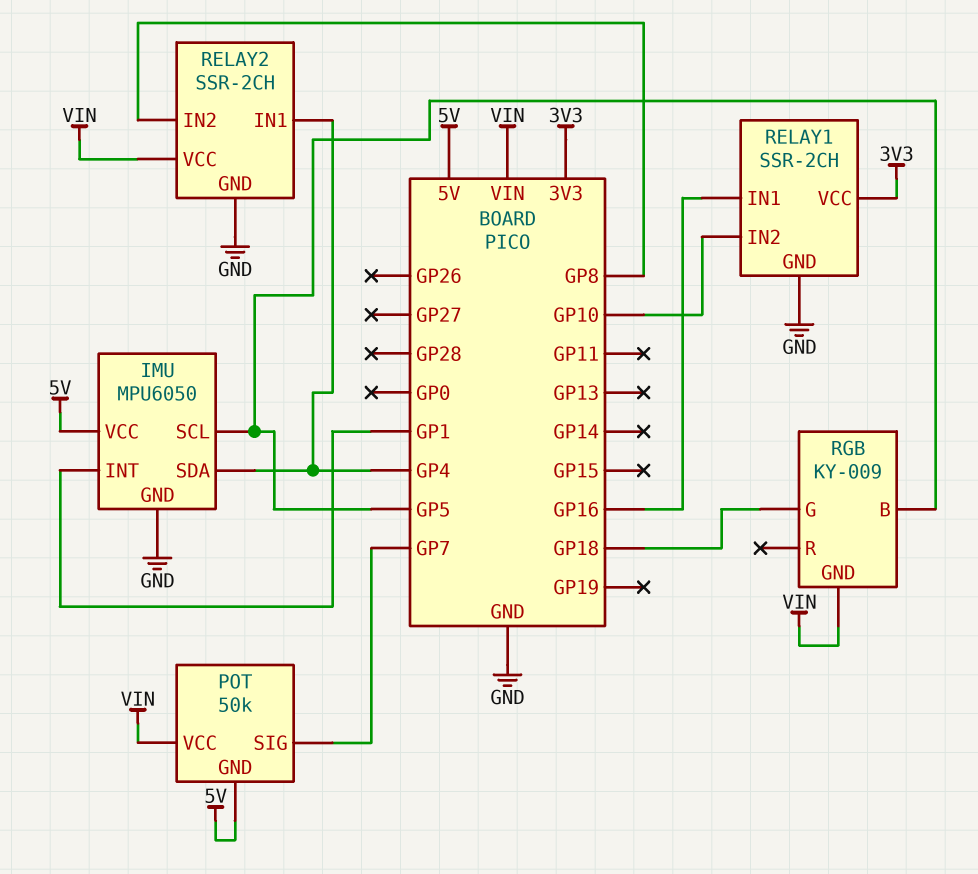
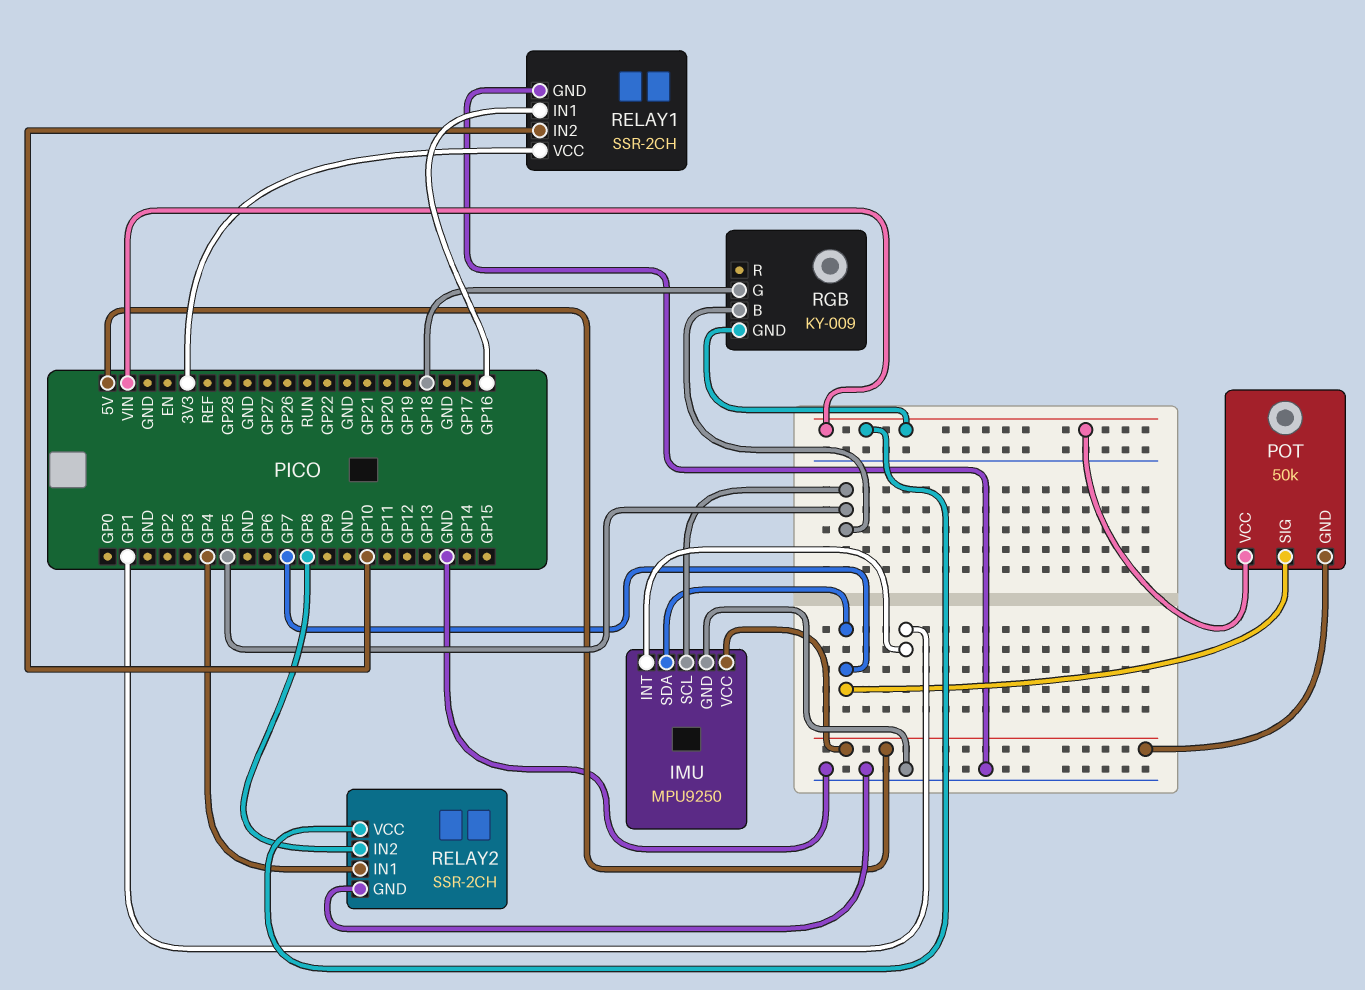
IMU: MPU6050 -> MPU9250
IMU pin SDA: GP4 -> GP7

